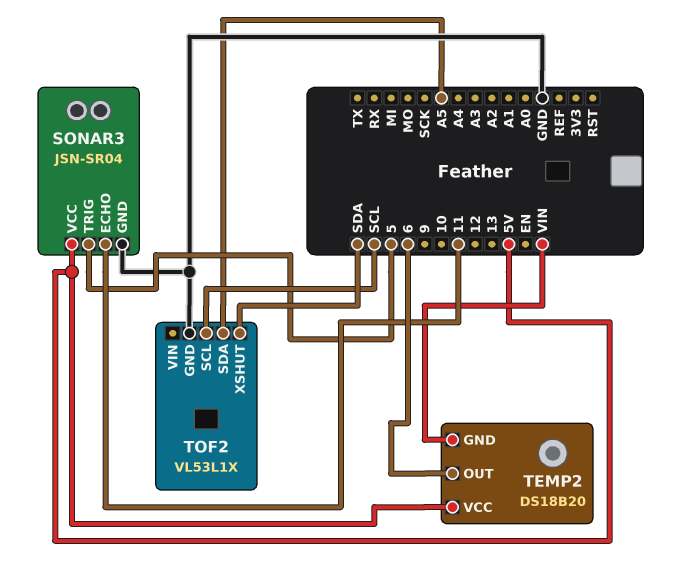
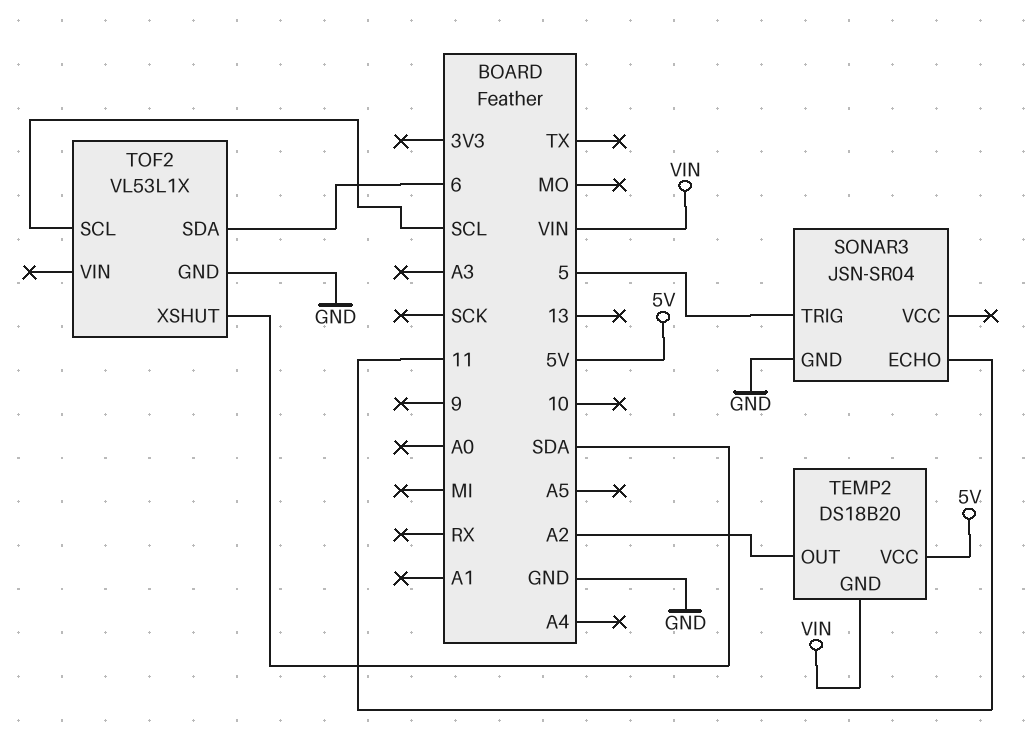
SONAR3 pin VCC: 5V -> none
TEMP2 pin OUT: 6 -> A2
TOF2 pin SDA: A5 -> 6

